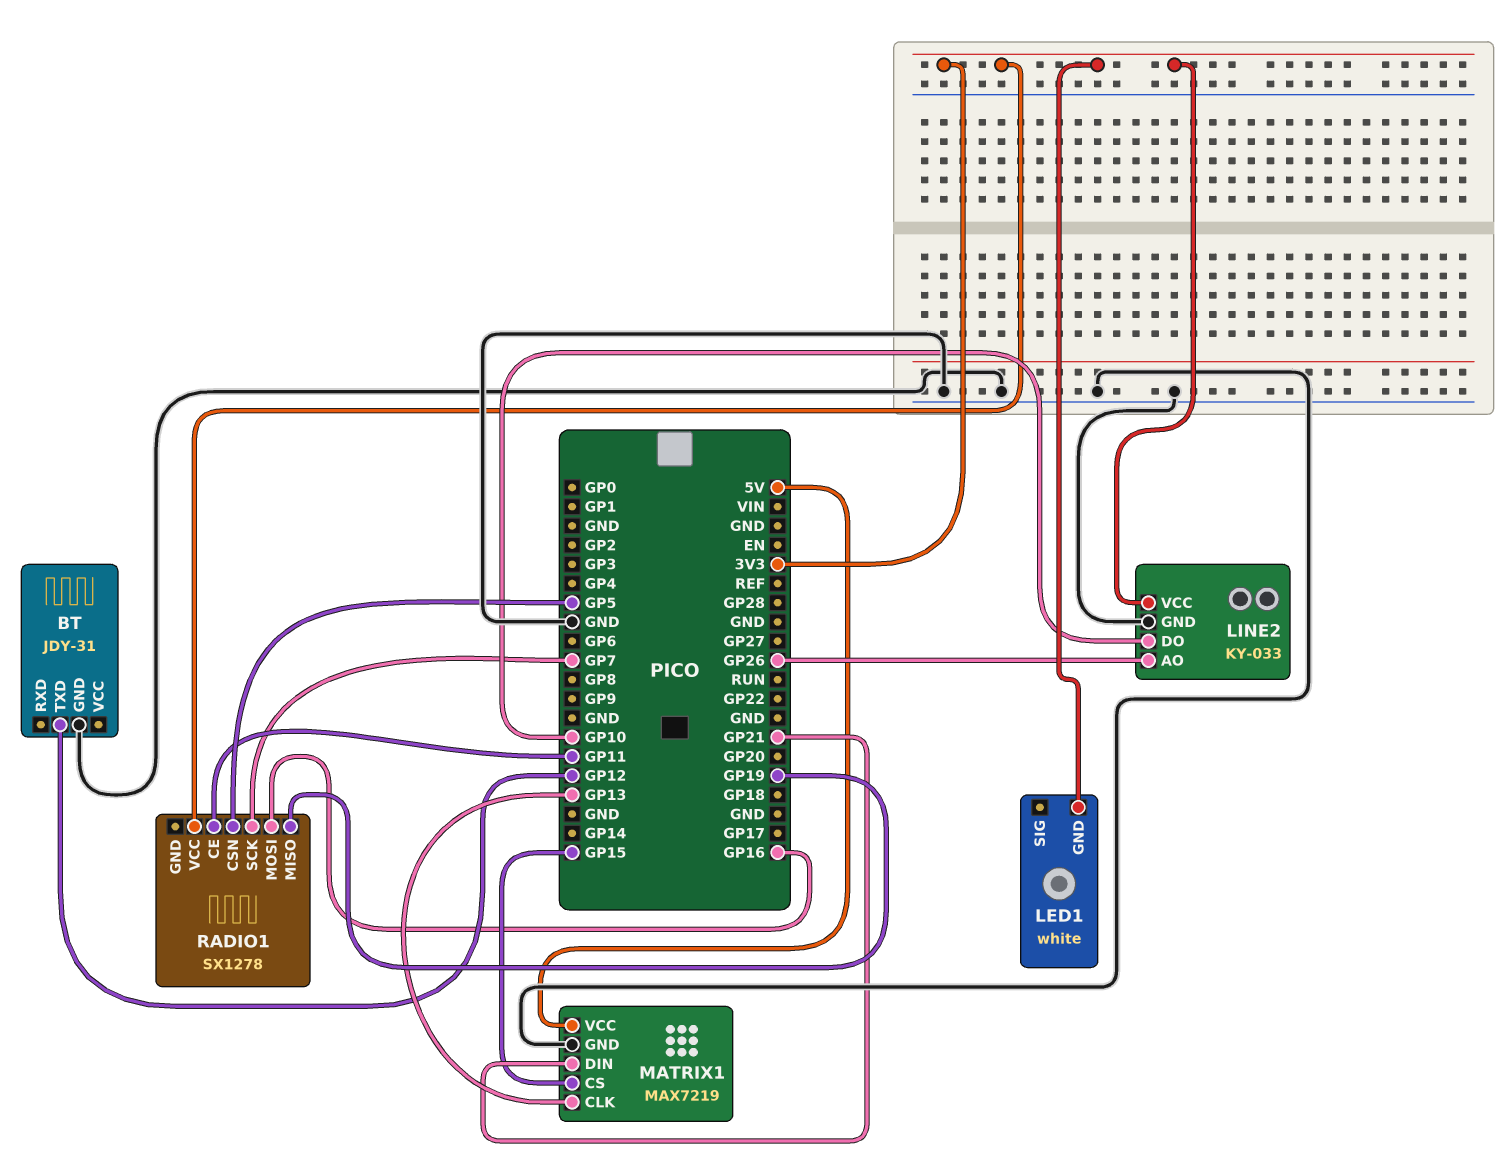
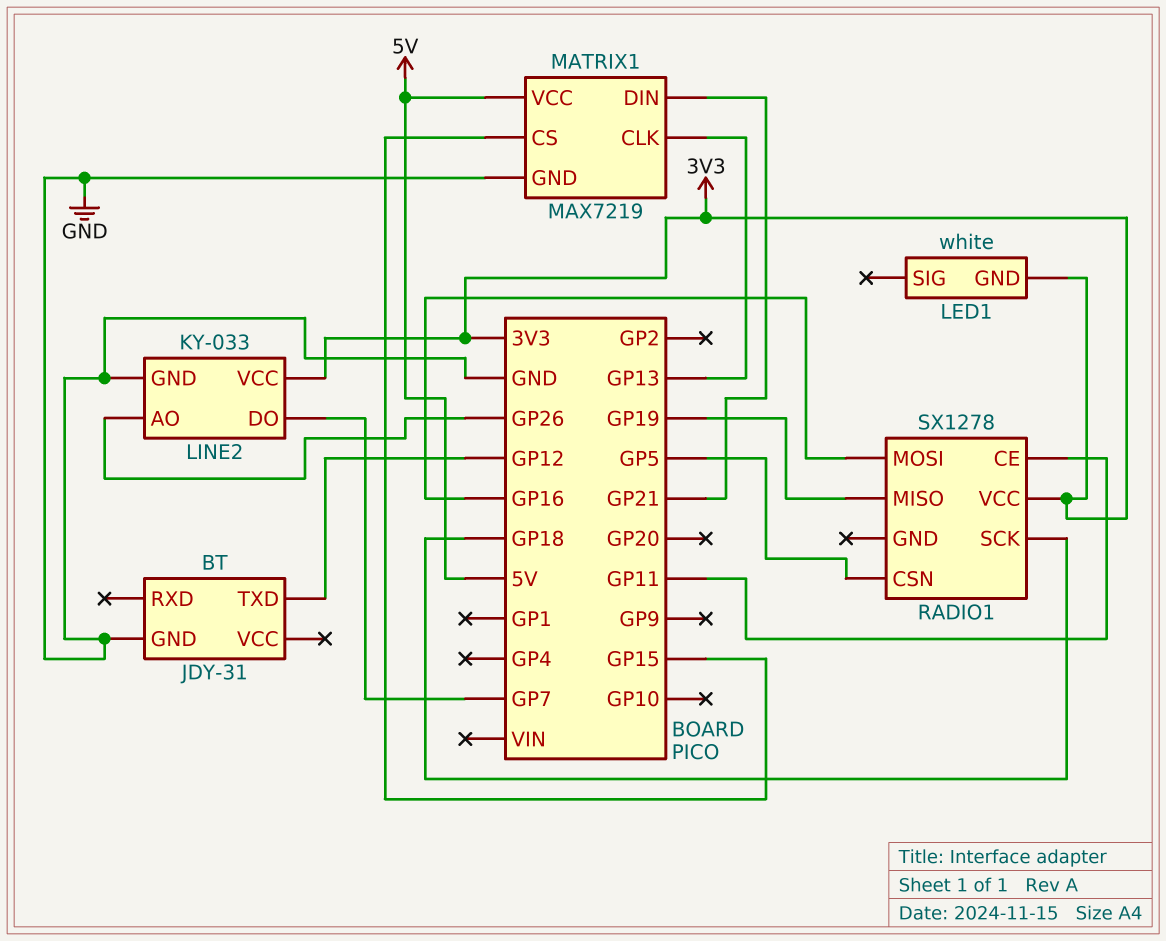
LINE2 pin DO: GP10 -> GP7
RADIO1 pin SCK: GP7 -> GP18

